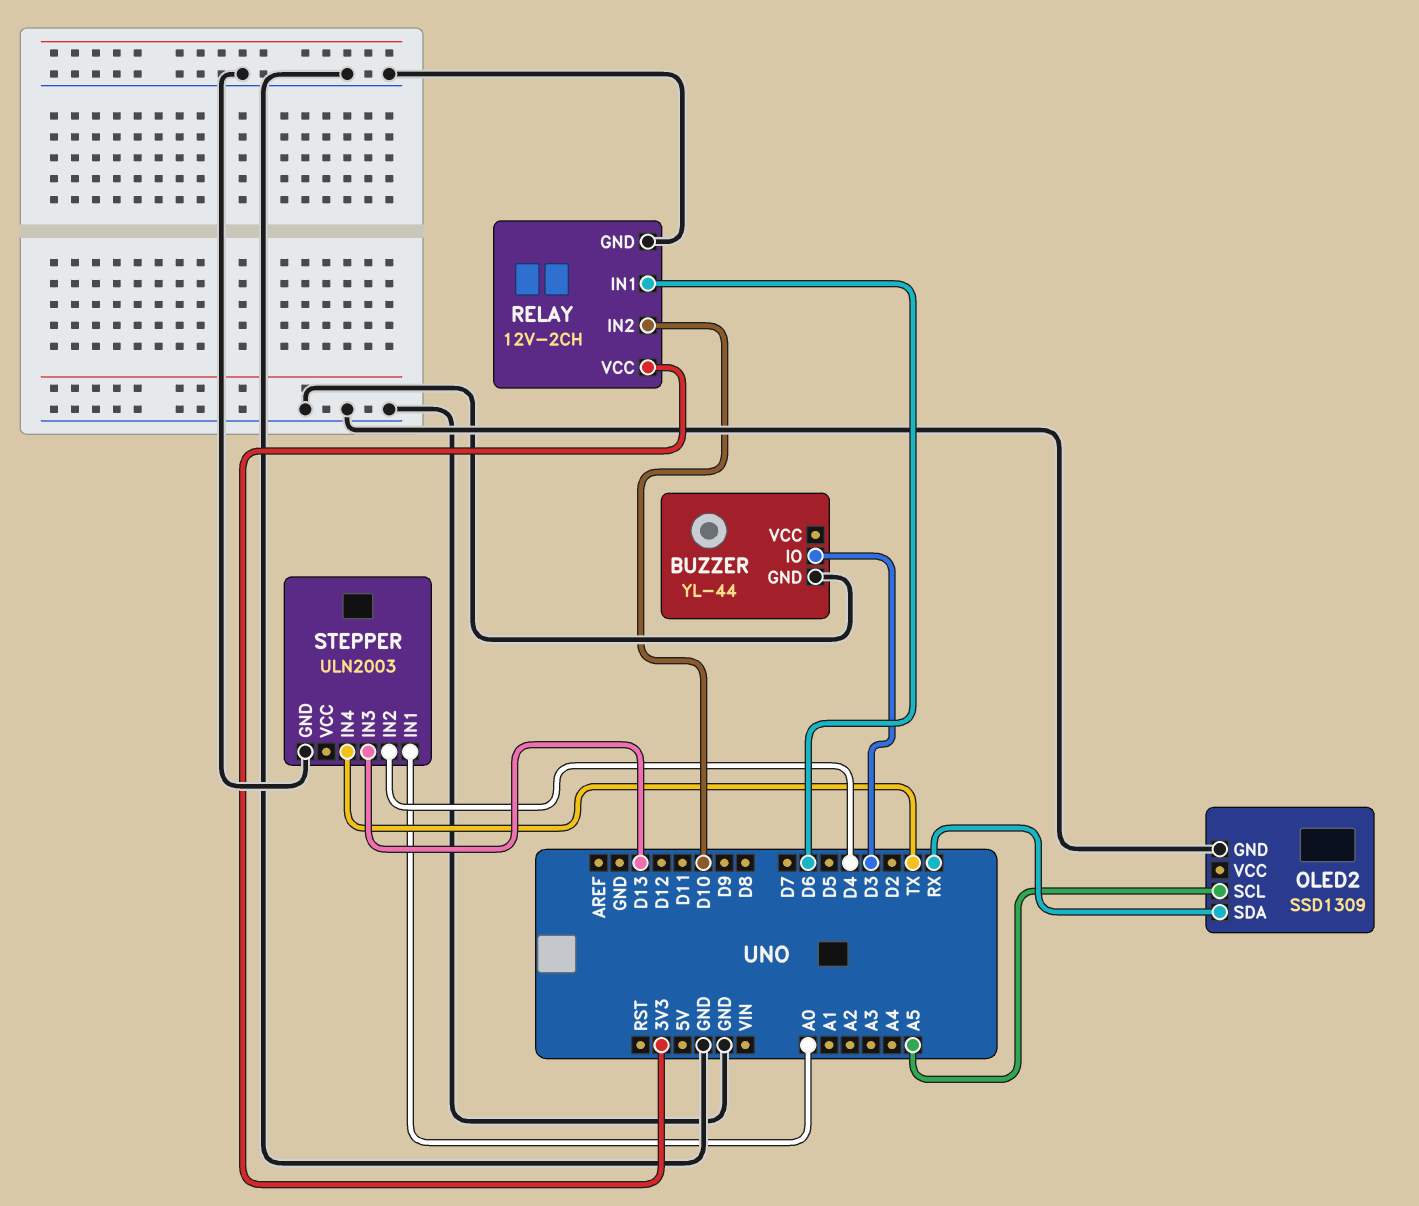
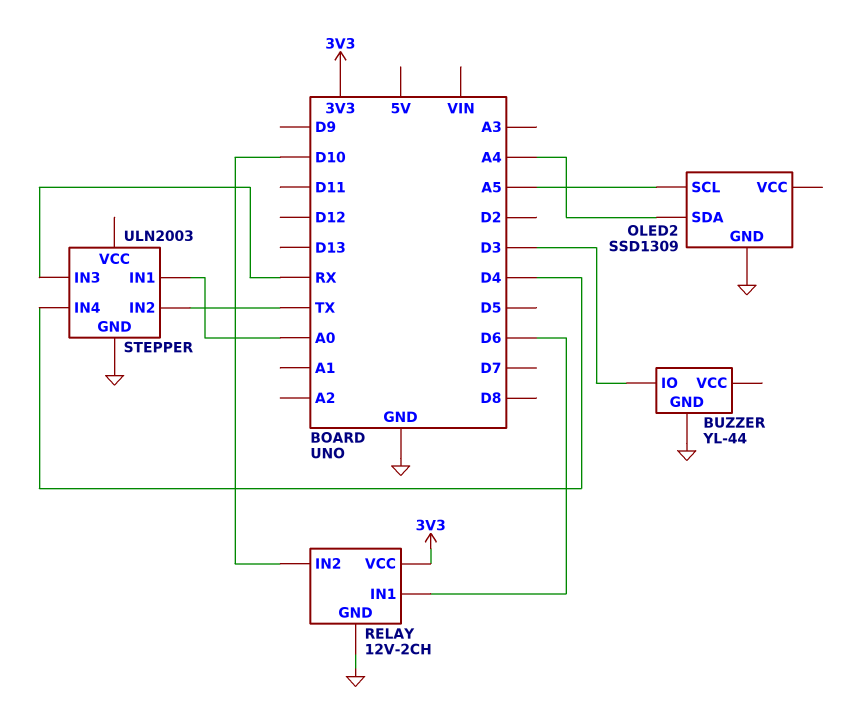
OLED2 pin SDA: RX -> A4
STEPPER pin IN2: D4 -> TX
STEPPER pin IN3: D13 -> RX
STEPPER pin IN4: TX -> D4

